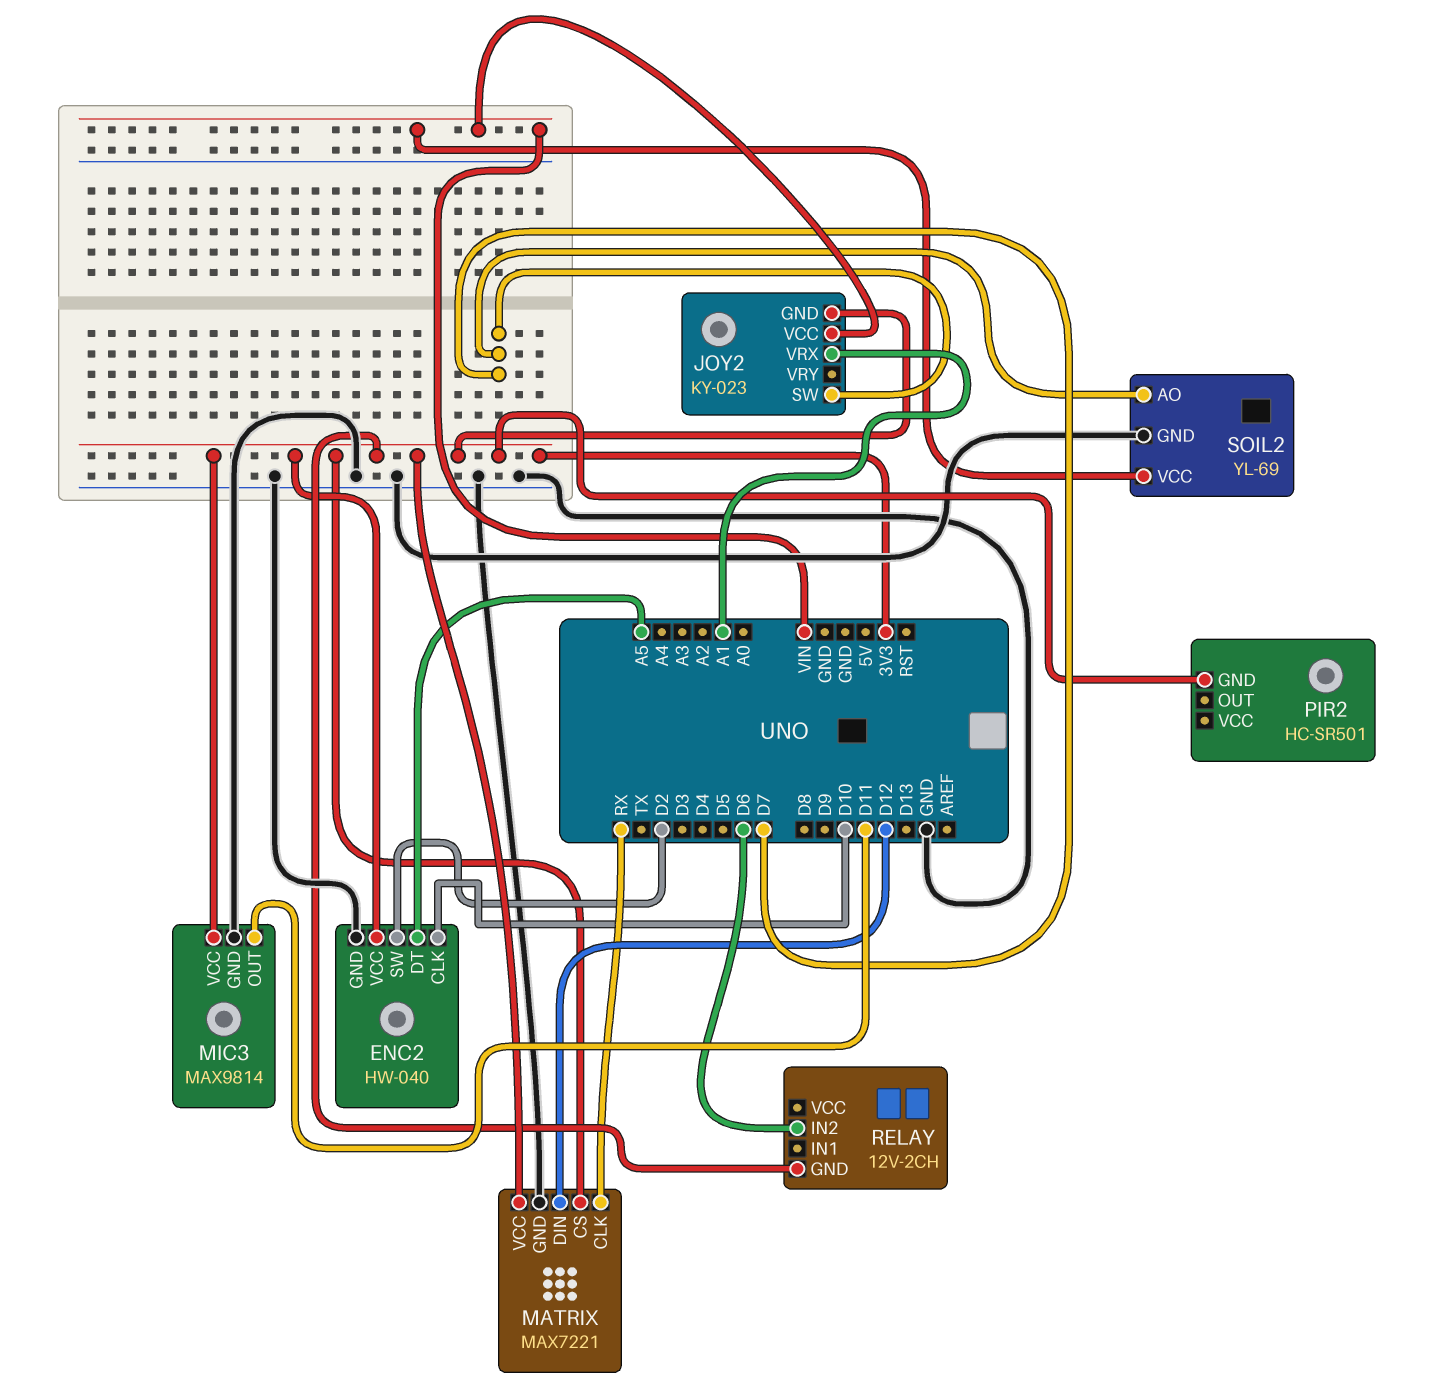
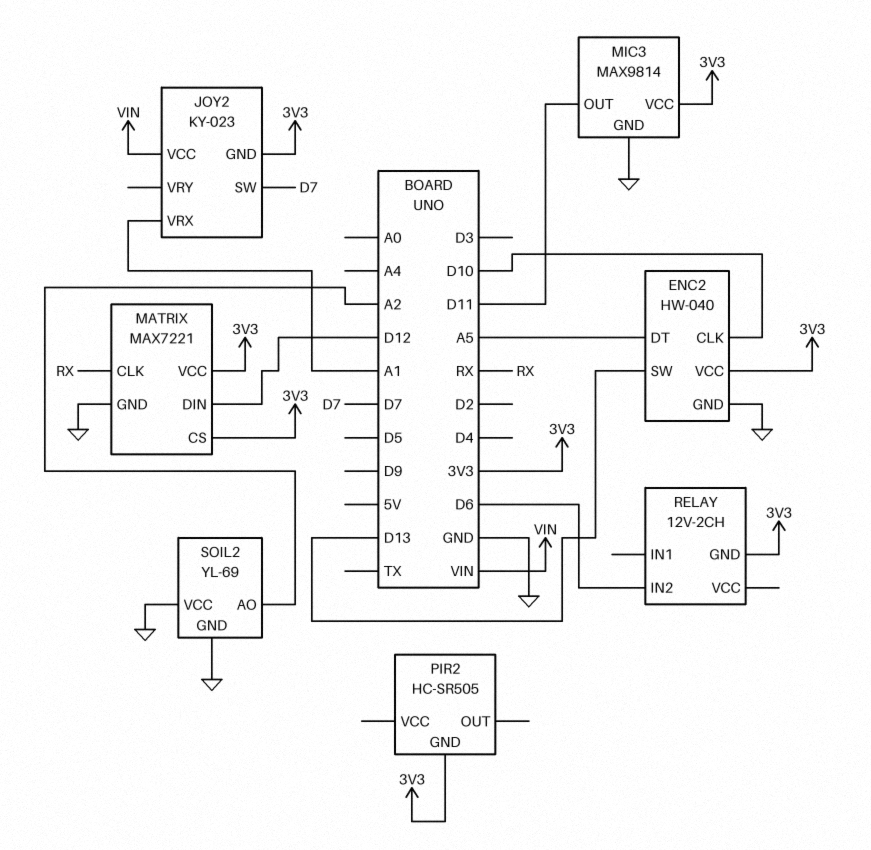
ENC2 pin SW: D2 -> D13
PIR2: HC-SR501 -> HC-SR505
SOIL2 pin AO: D7 -> A2
SOIL2 pin VCC: VIN -> GND

